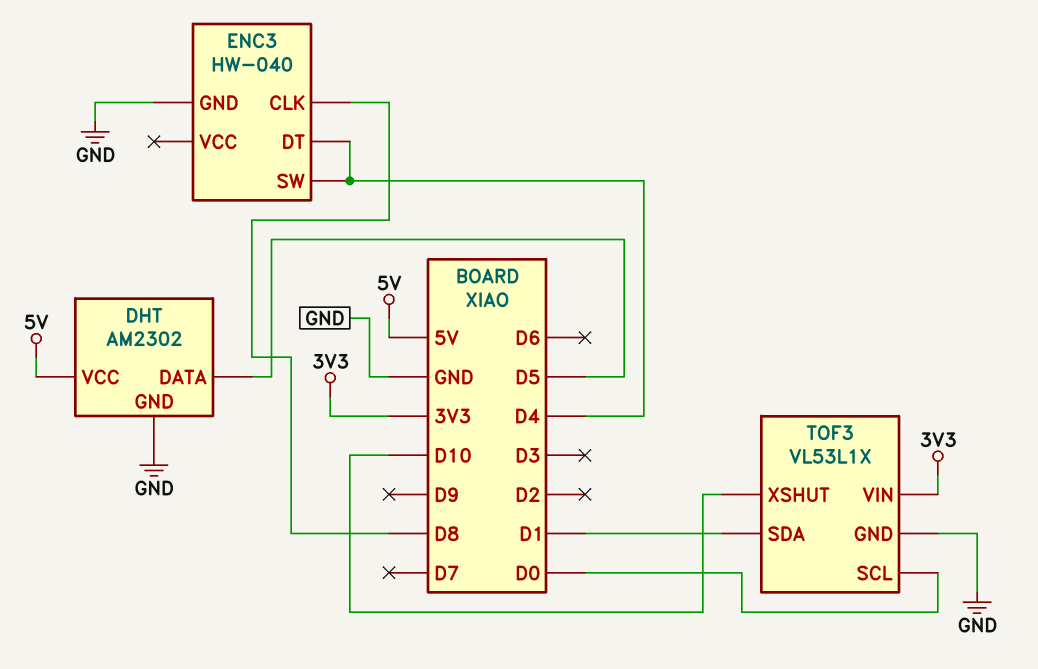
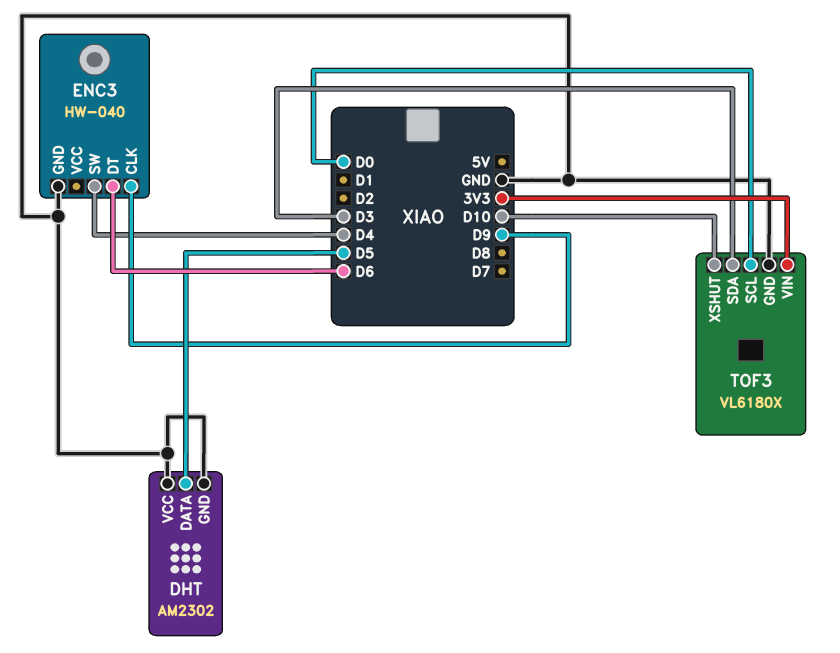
DHT pin VCC: 5V -> GND
ENC3 pin CLK: D8 -> D9
ENC3 pin DT: D4 -> D6
TOF3: VL53L1X -> VL6180X
TOF3 pin SDA: D1 -> D3

